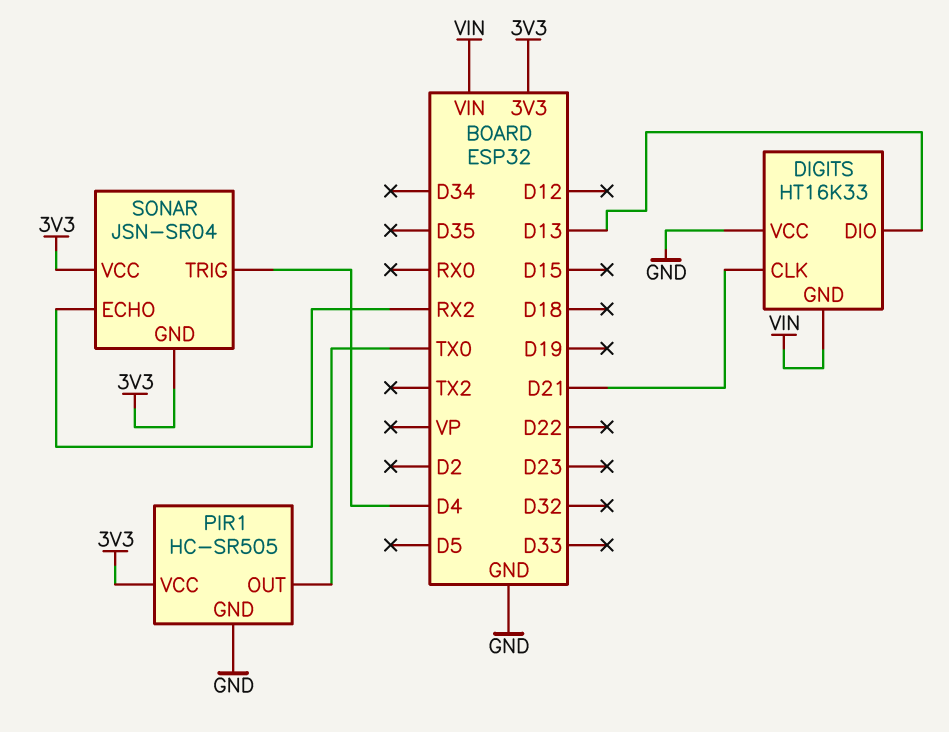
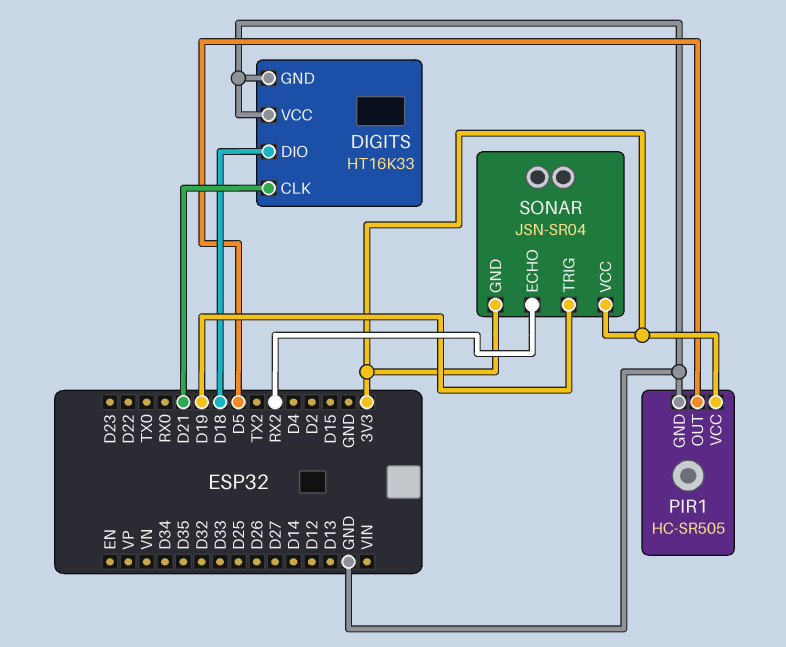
DIGITS pin DIO: D13 -> D18
DIGITS pin GND: VIN -> GND
PIR1 pin OUT: TX0 -> D5
SONAR pin TRIG: D4 -> D19

